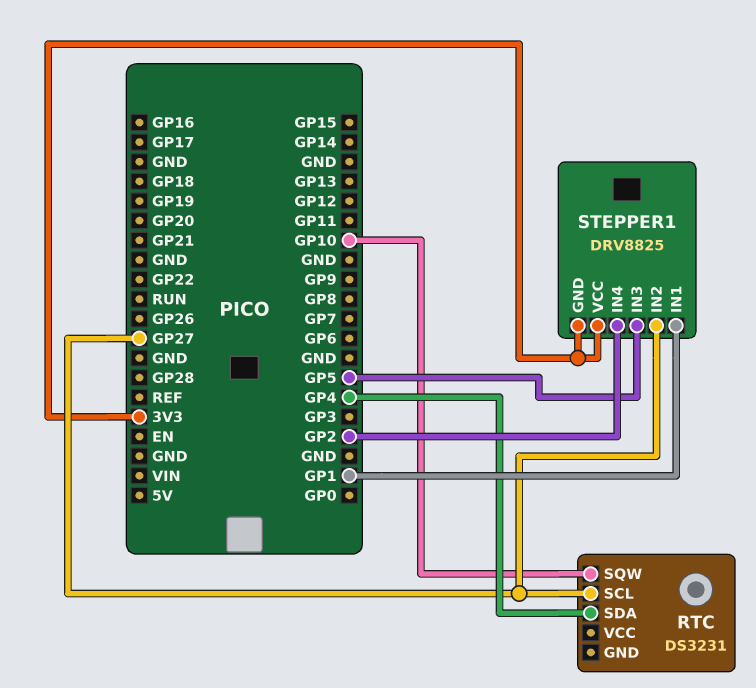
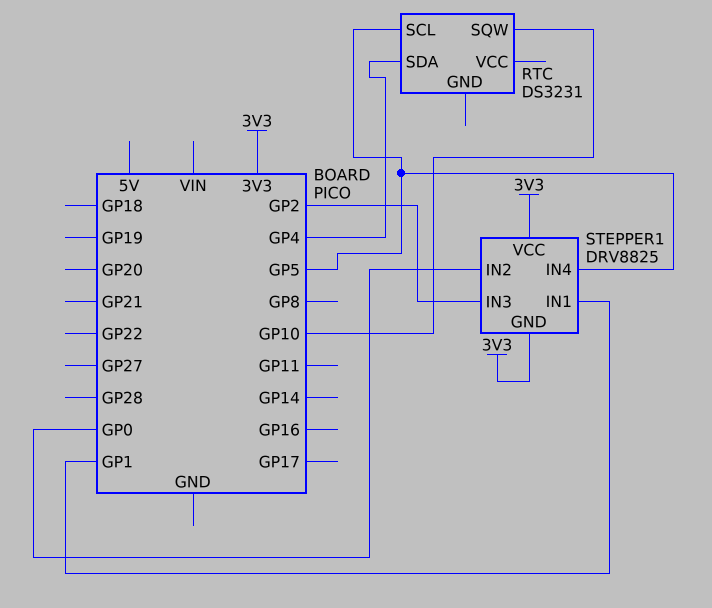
RTC pin SCL: GP27 -> GP5
STEPPER1 pin IN2: GP27 -> GP0
STEPPER1 pin IN3: GP5 -> GP2
STEPPER1 pin IN4: GP2 -> GP5

